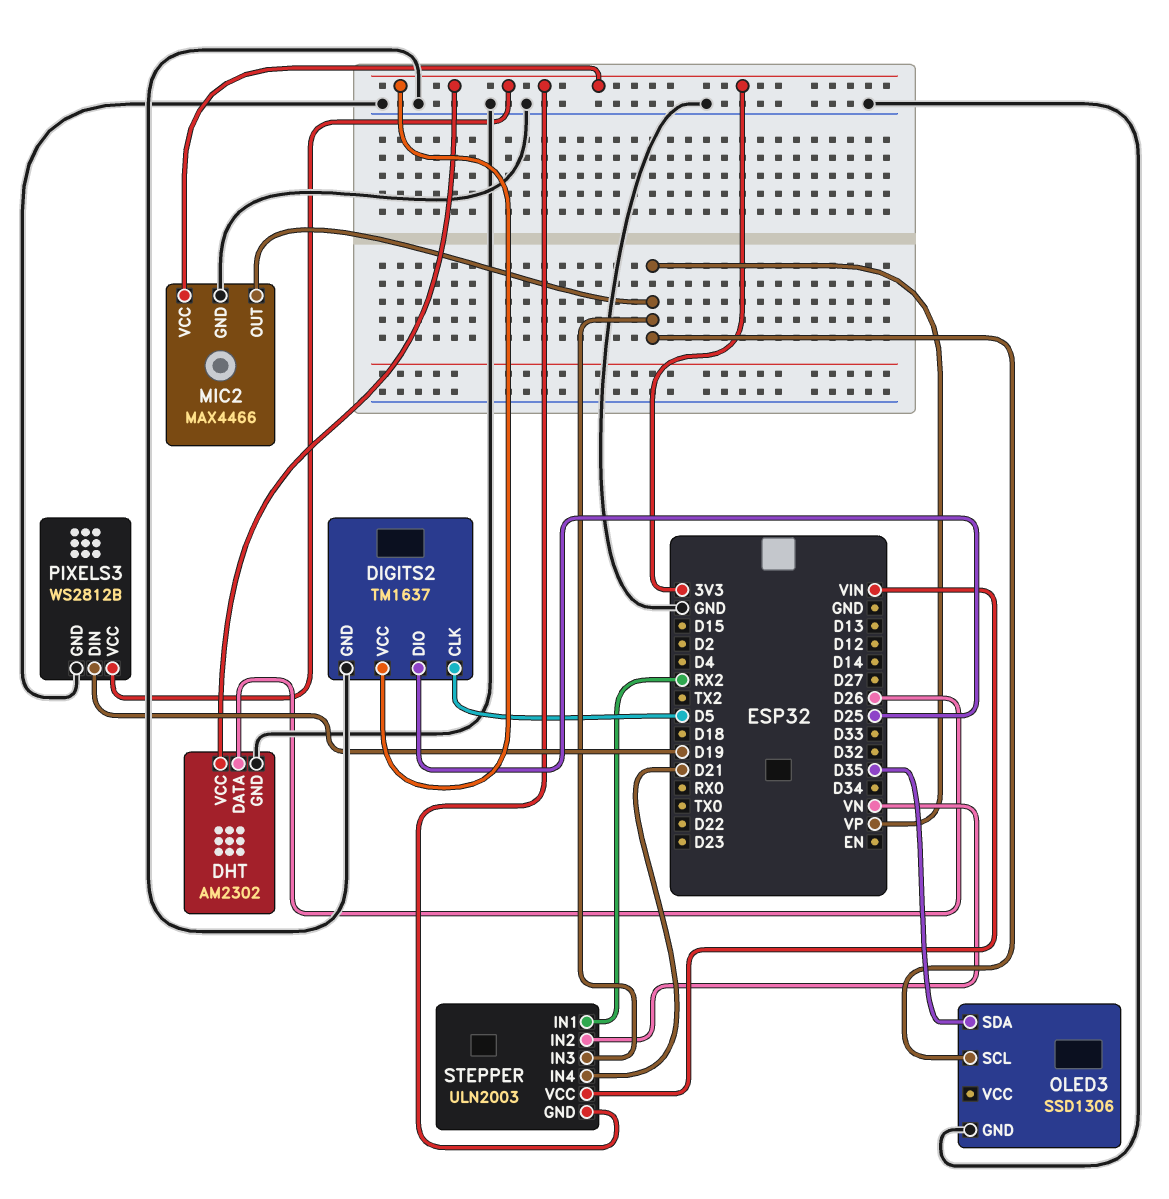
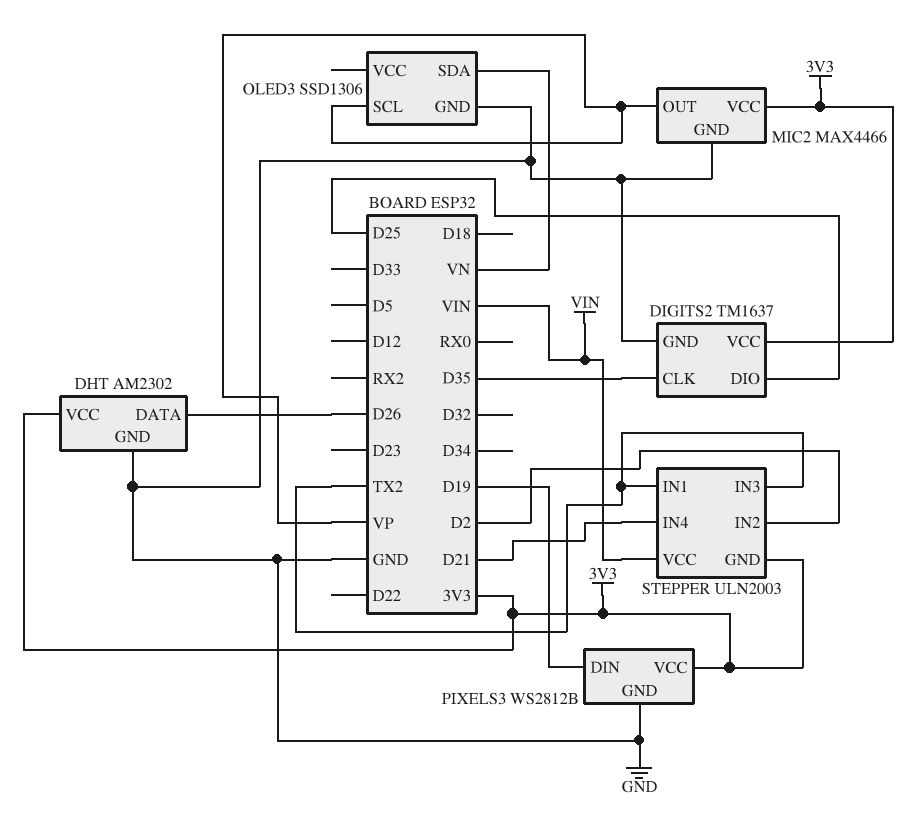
DIGITS2 pin CLK: D5 -> D35
OLED3 pin SDA: D35 -> VN
STEPPER pin IN1: RX2 -> TX2
STEPPER pin IN2: VN -> D2
STEPPER pin IN3: VP -> TX2

